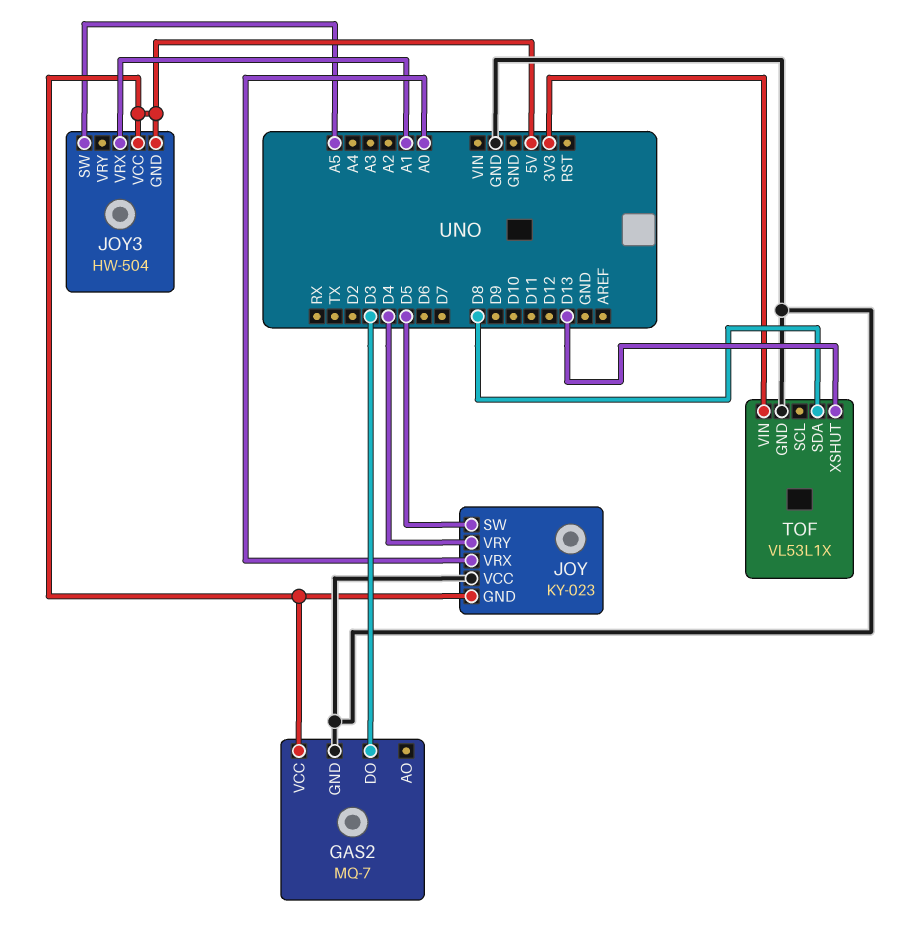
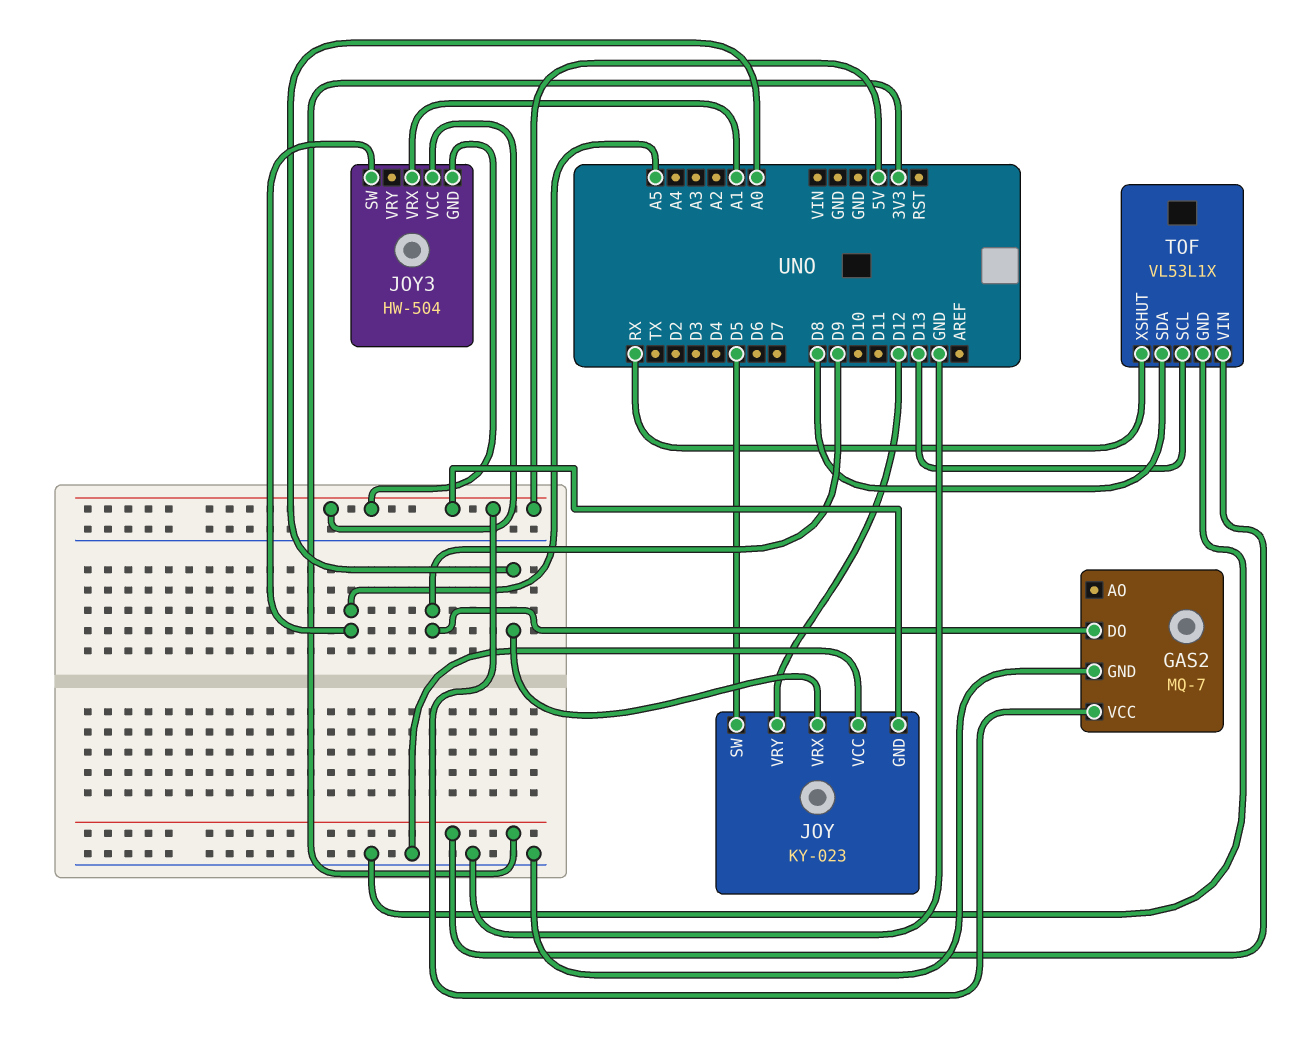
GAS2 pin DO: D3 -> D9
JOY pin VRY: D4 -> D12
TOF pin SCL: none -> D13
TOF pin XSHUT: D13 -> RX

